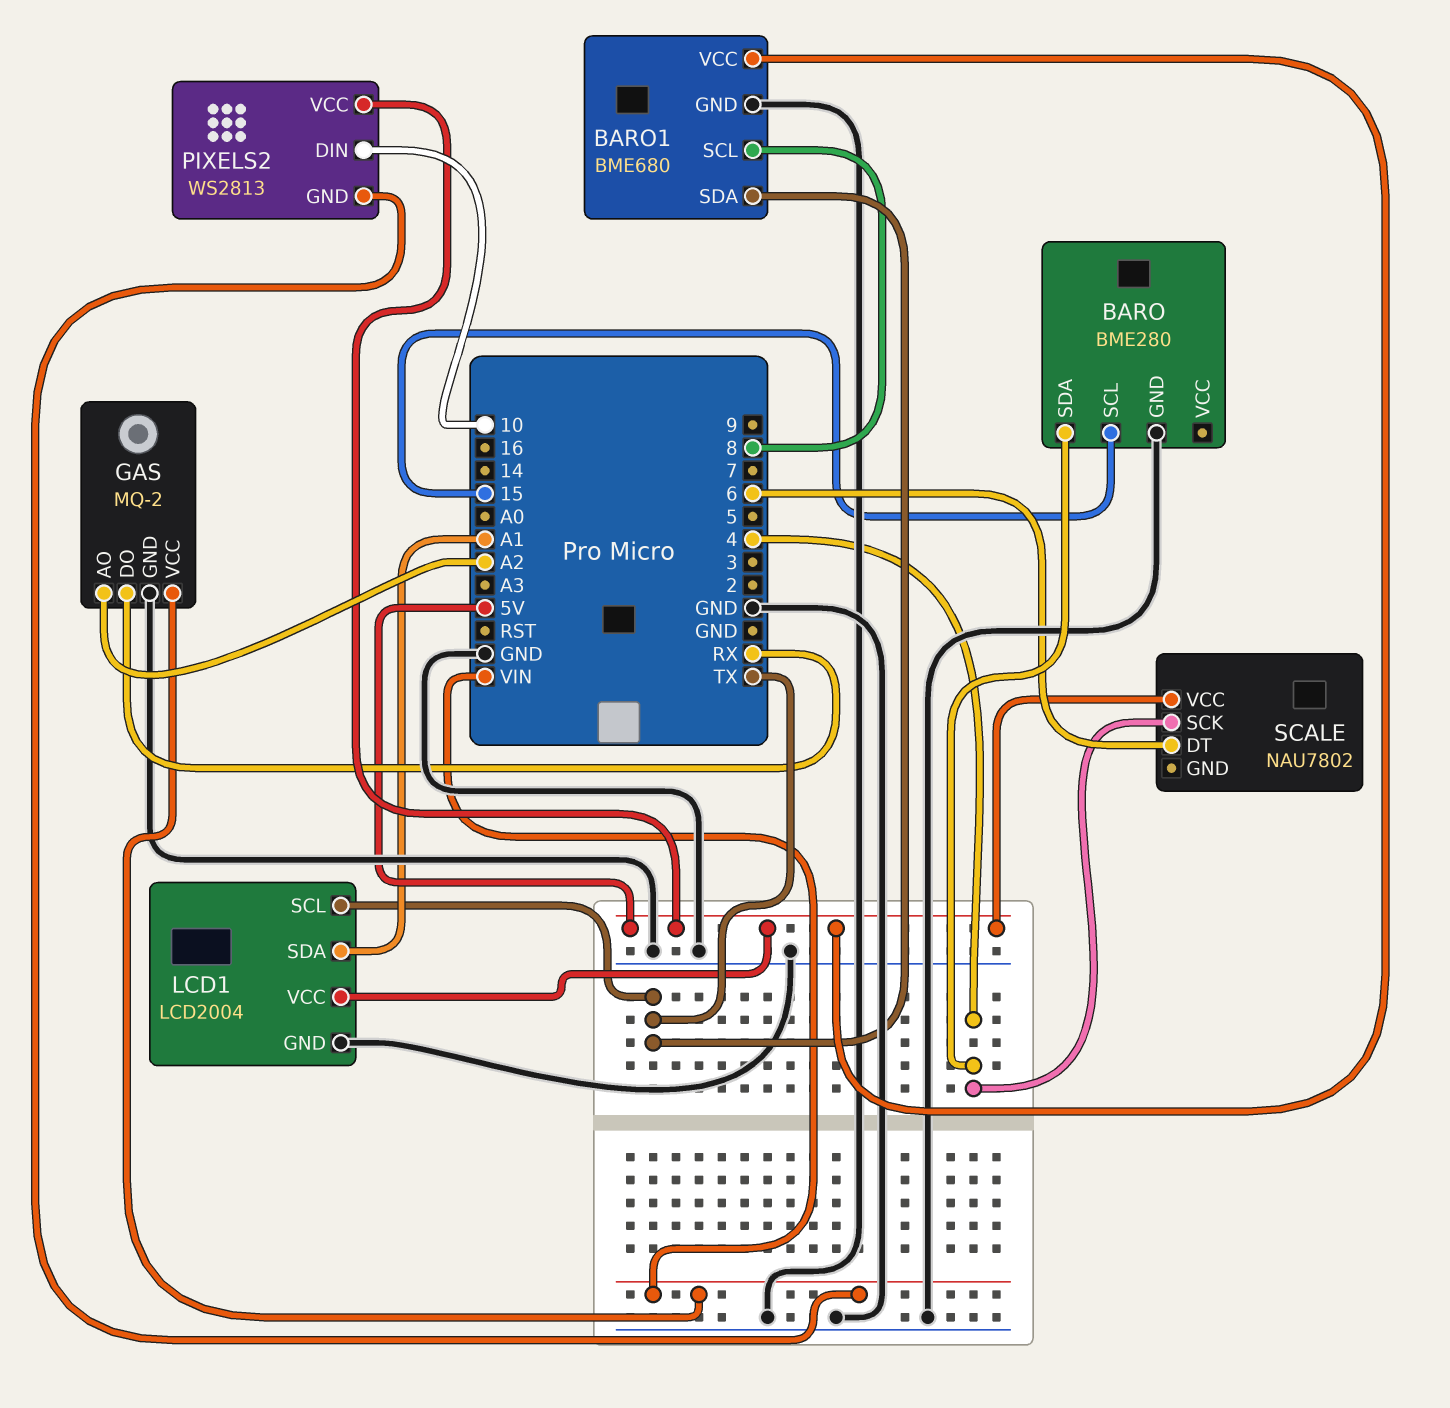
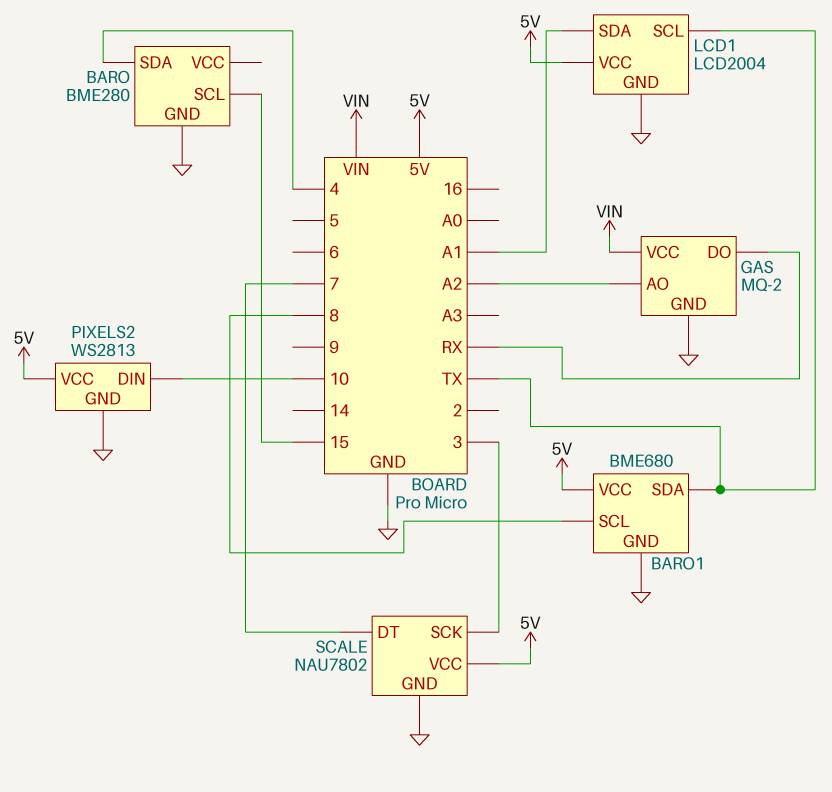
PIXELS2 pin GND: VIN -> GND
SCALE pin DT: 6 -> 7
SCALE pin GND: none -> GND
SCALE pin SCK: 4 -> 3

